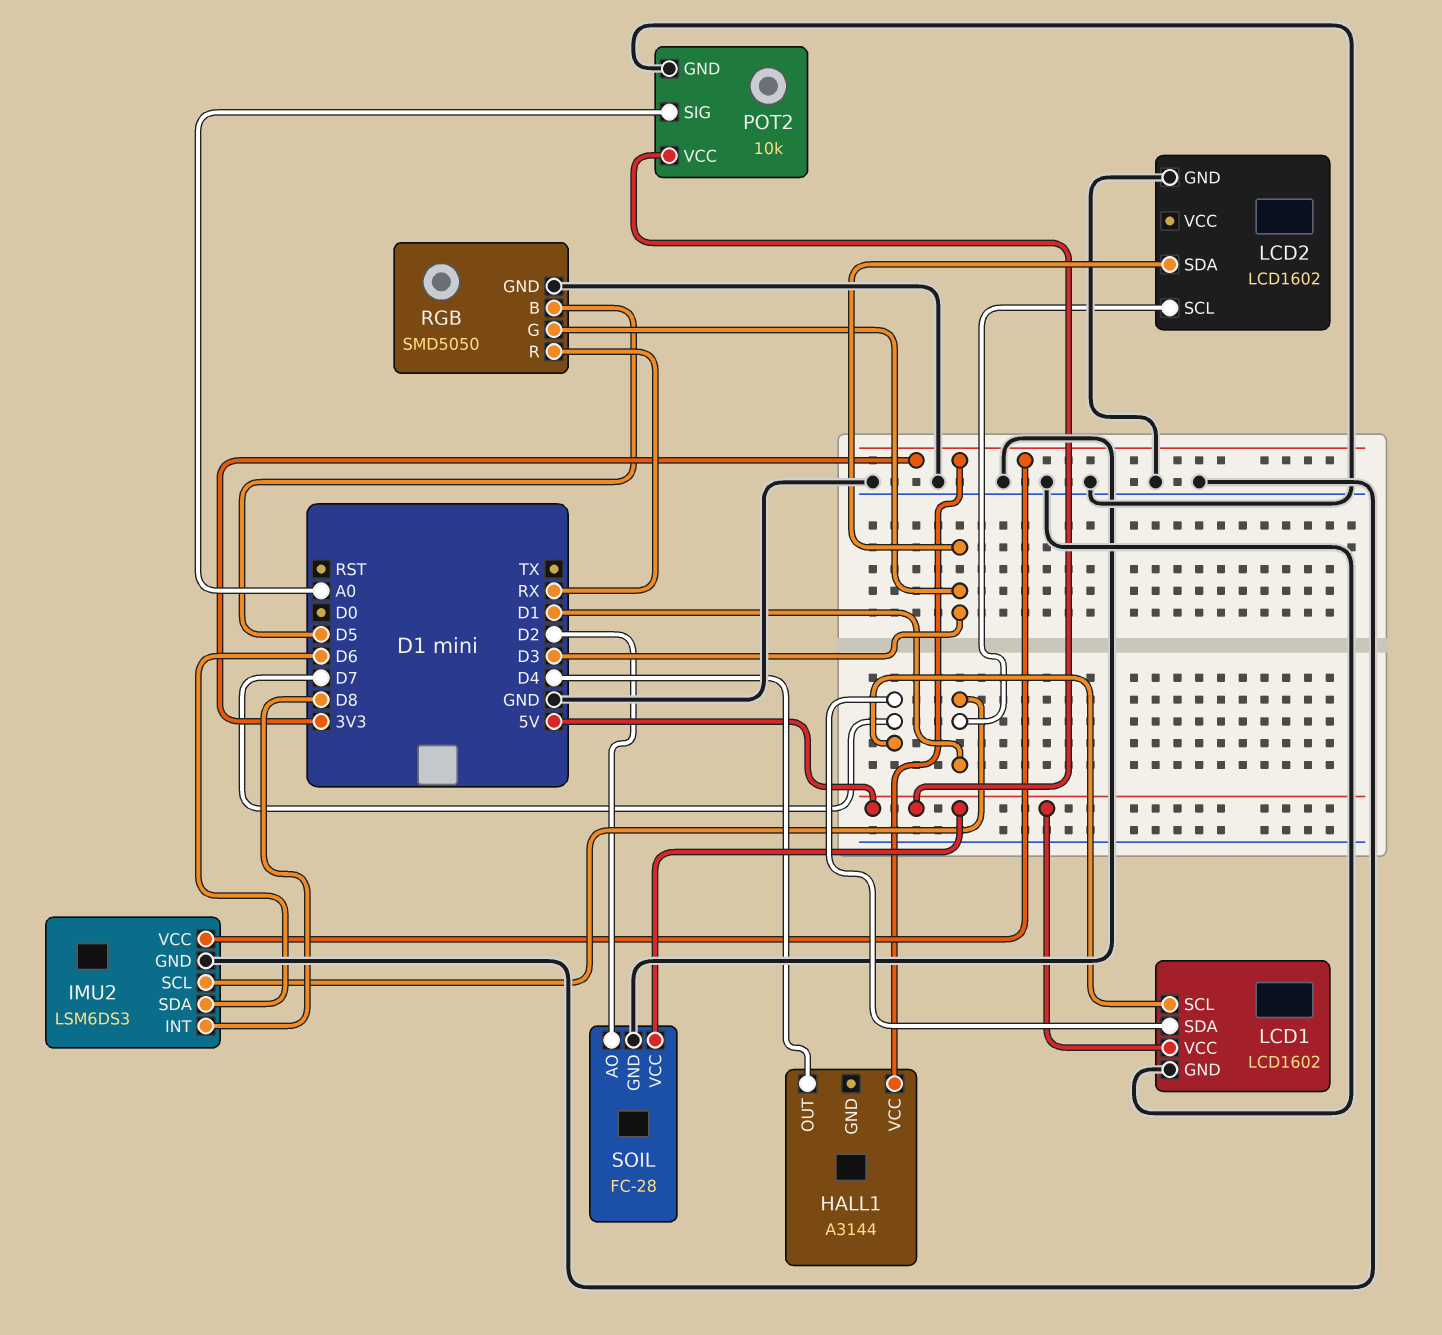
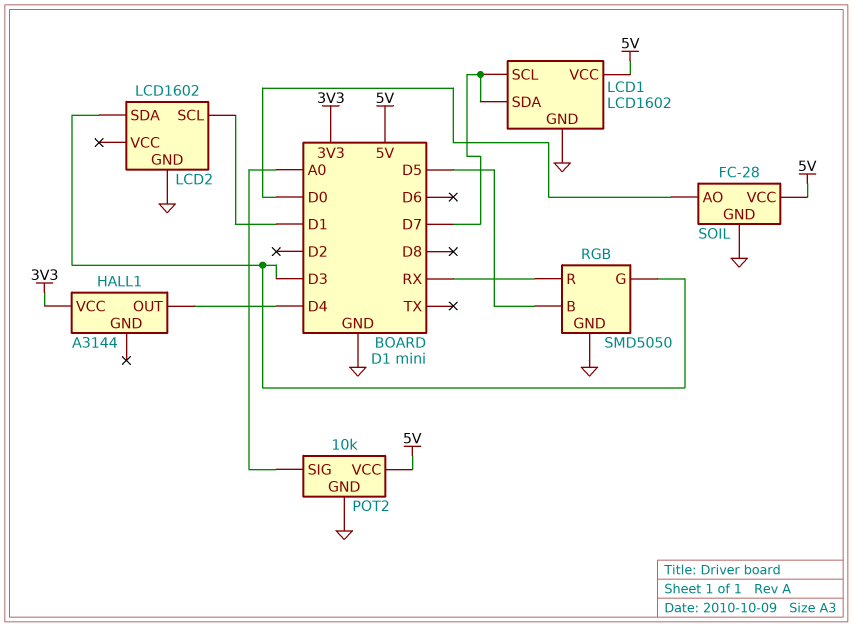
IMU2: LSM6DS3 -> none
IMU2 pin GND: GND -> none
IMU2 pin INT: D8 -> none
IMU2 pin SCL: D1 -> none
IMU2 pin SDA: D6 -> none
IMU2 pin VCC: 3V3 -> none
SOIL pin AO: D2 -> D0

